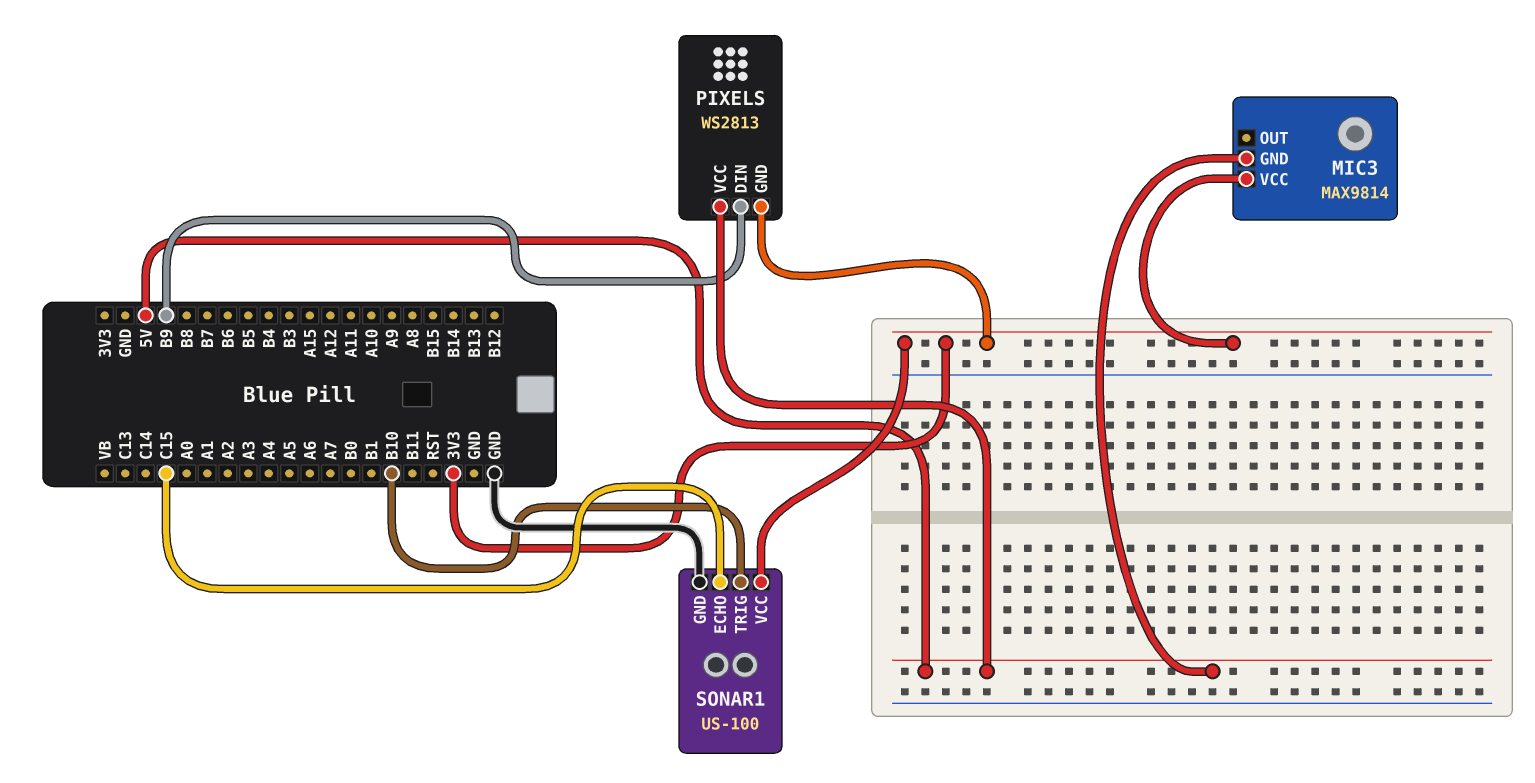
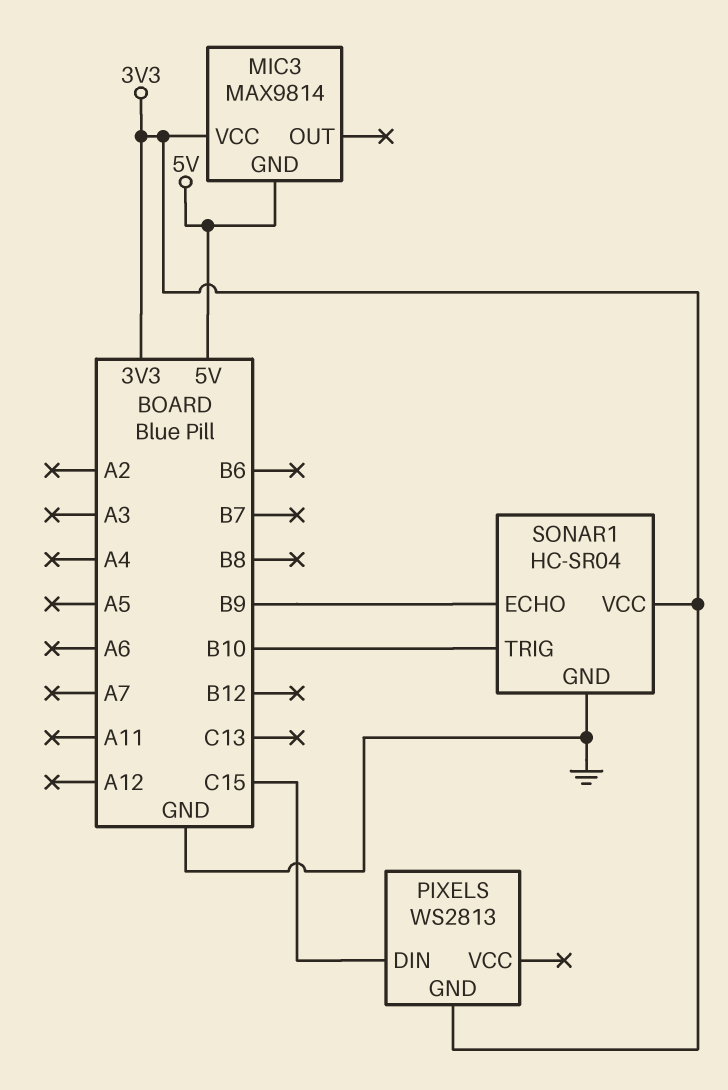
PIXELS pin DIN: B9 -> C15
PIXELS pin VCC: 5V -> none
SONAR1: US-100 -> HC-SR04
SONAR1 pin ECHO: C15 -> B9

